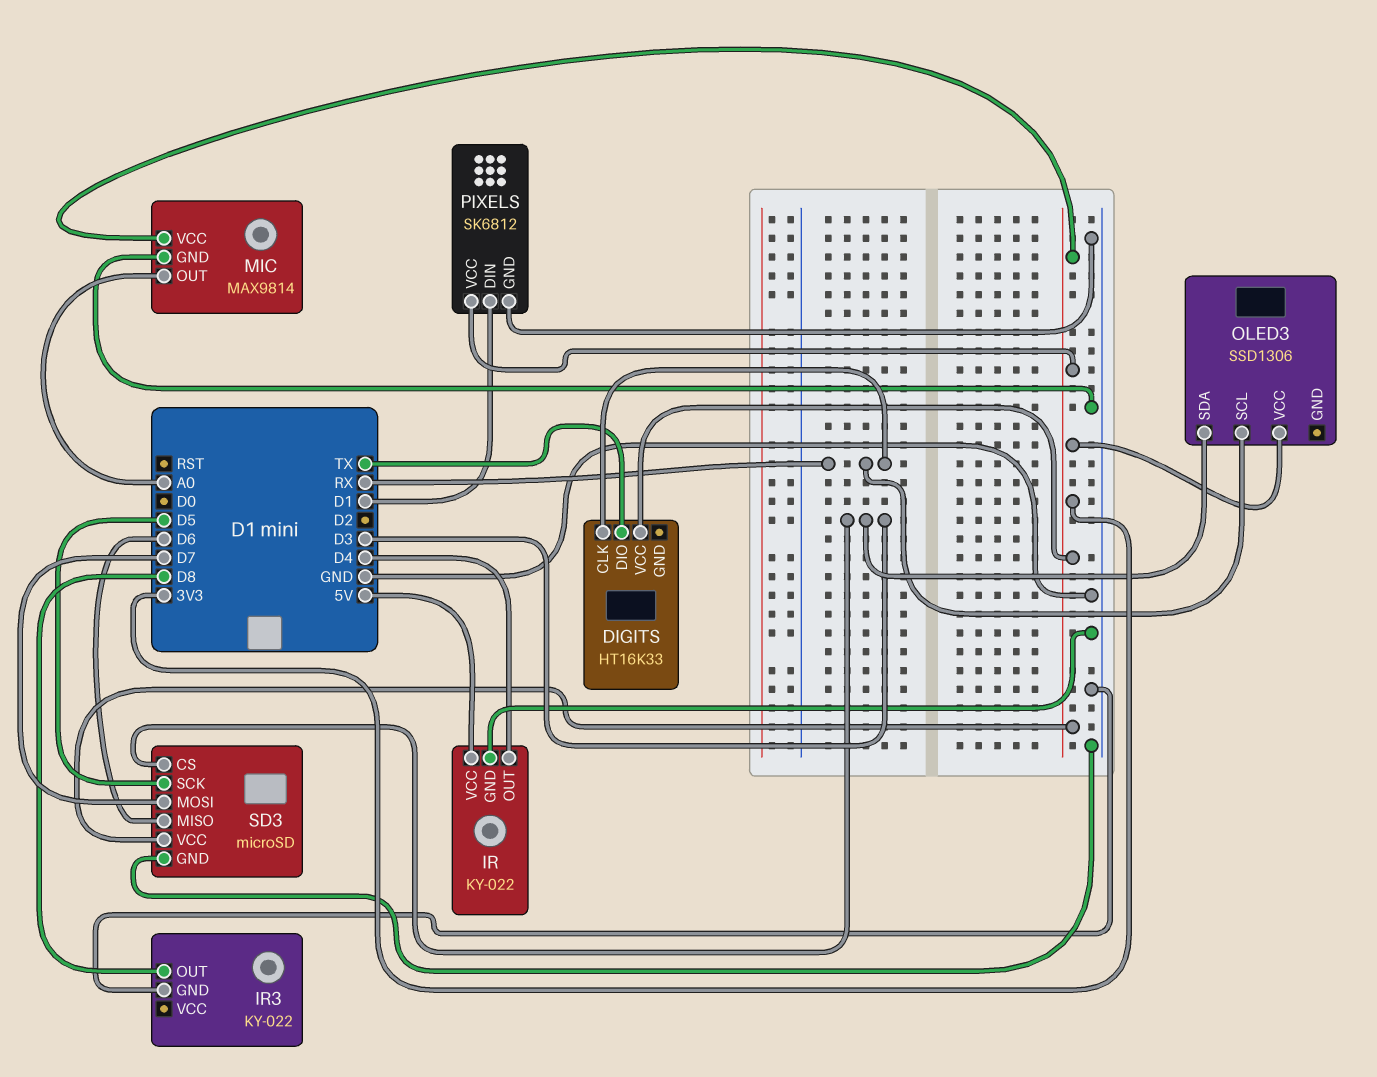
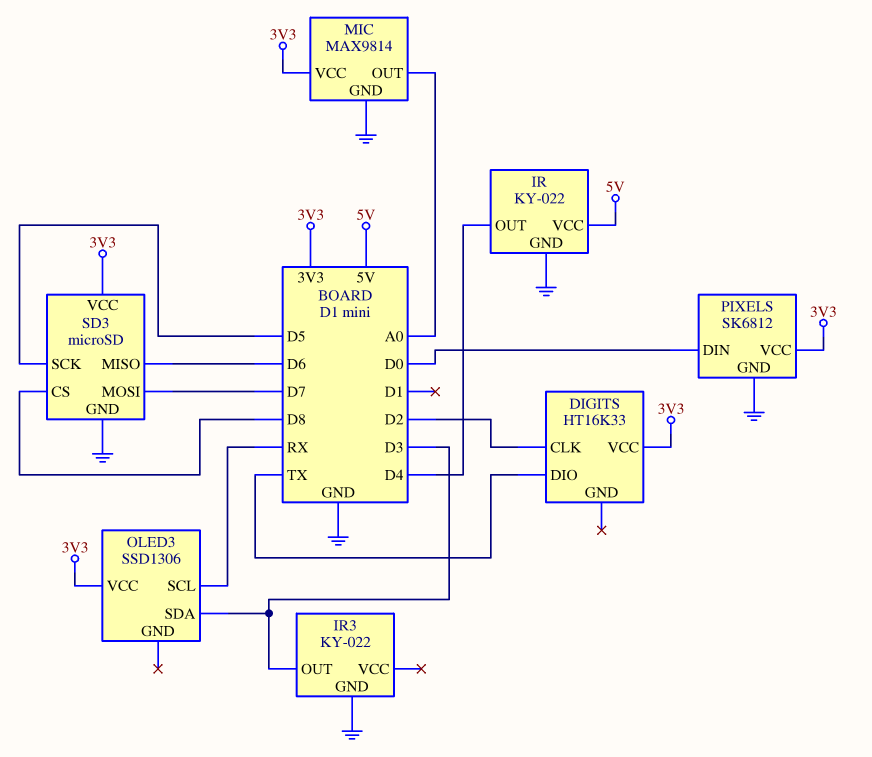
DIGITS pin CLK: RX -> D2
IR3 pin OUT: D8 -> D3
PIXELS pin DIN: D1 -> D0
SD3 pin CS: D3 -> D8

